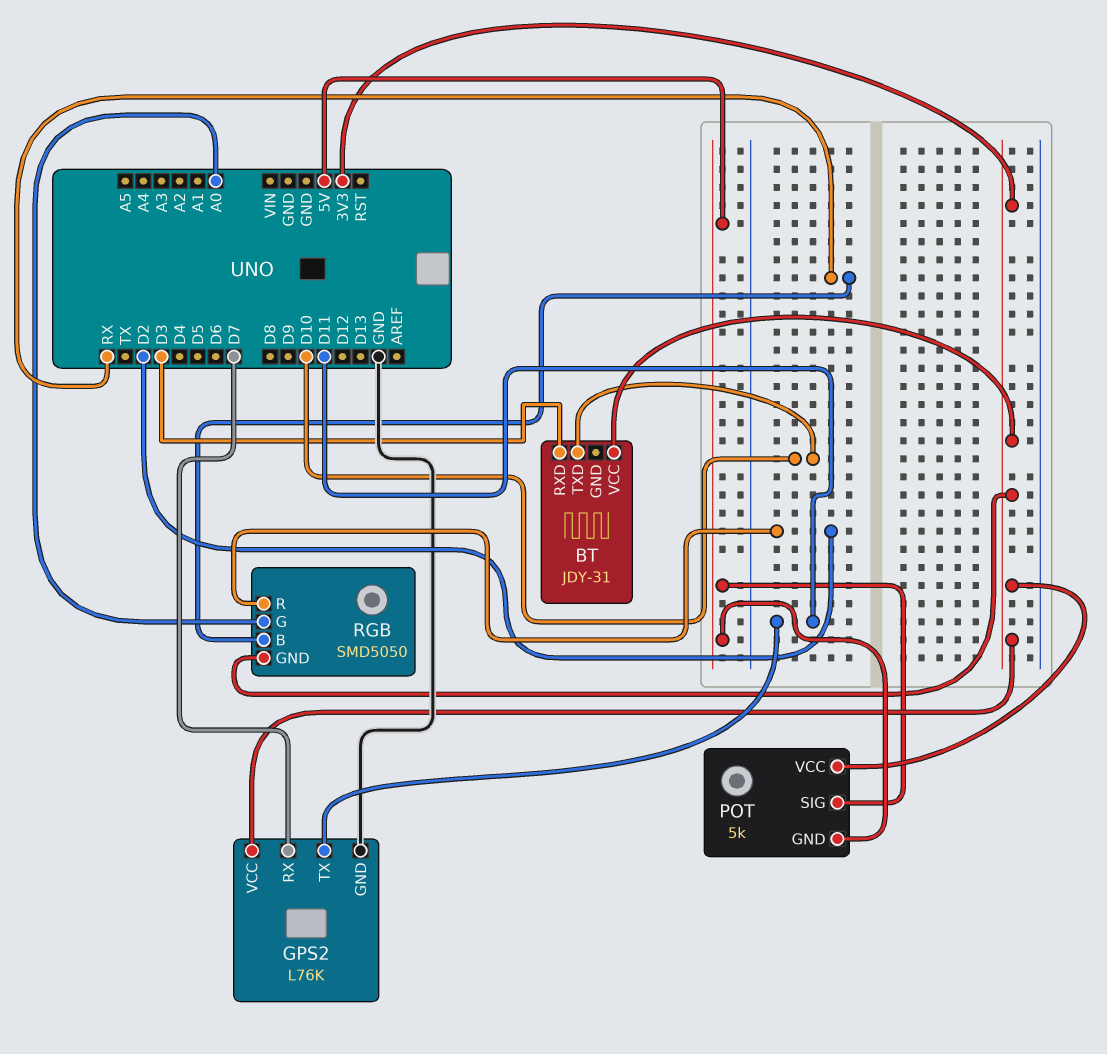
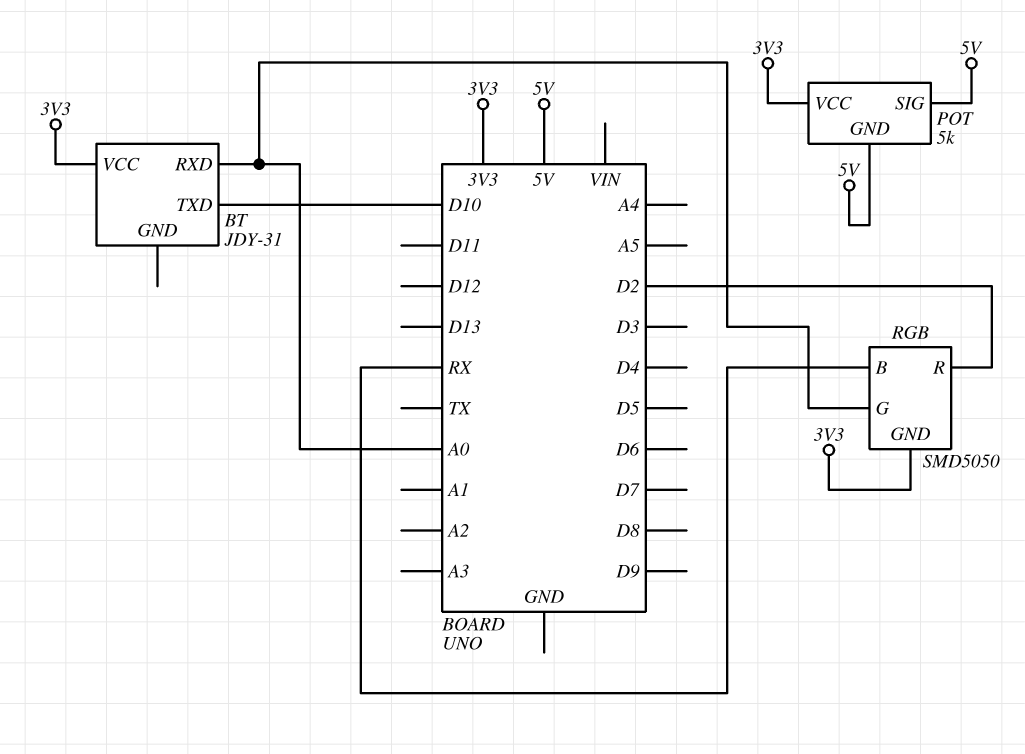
BT pin RXD: D3 -> A0
GPS2: L76K -> none
GPS2 pin GND: GND -> none
GPS2 pin RX: D7 -> none
GPS2 pin TX: D11 -> none
GPS2 pin VCC: 3V3 -> none

